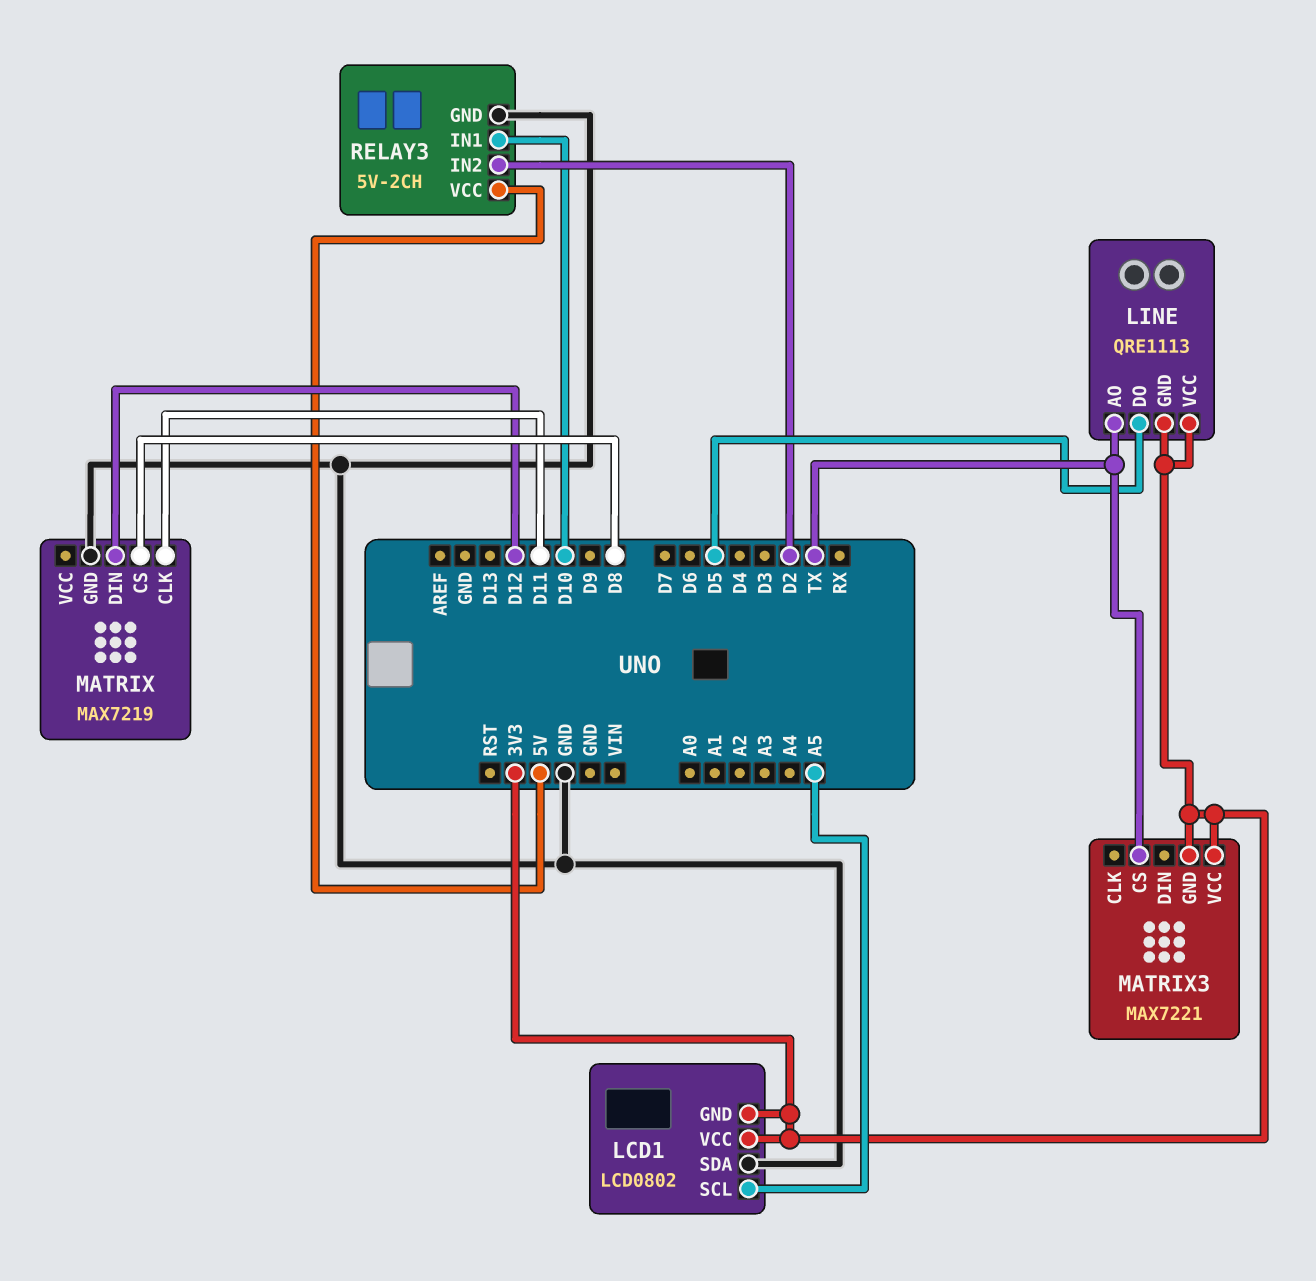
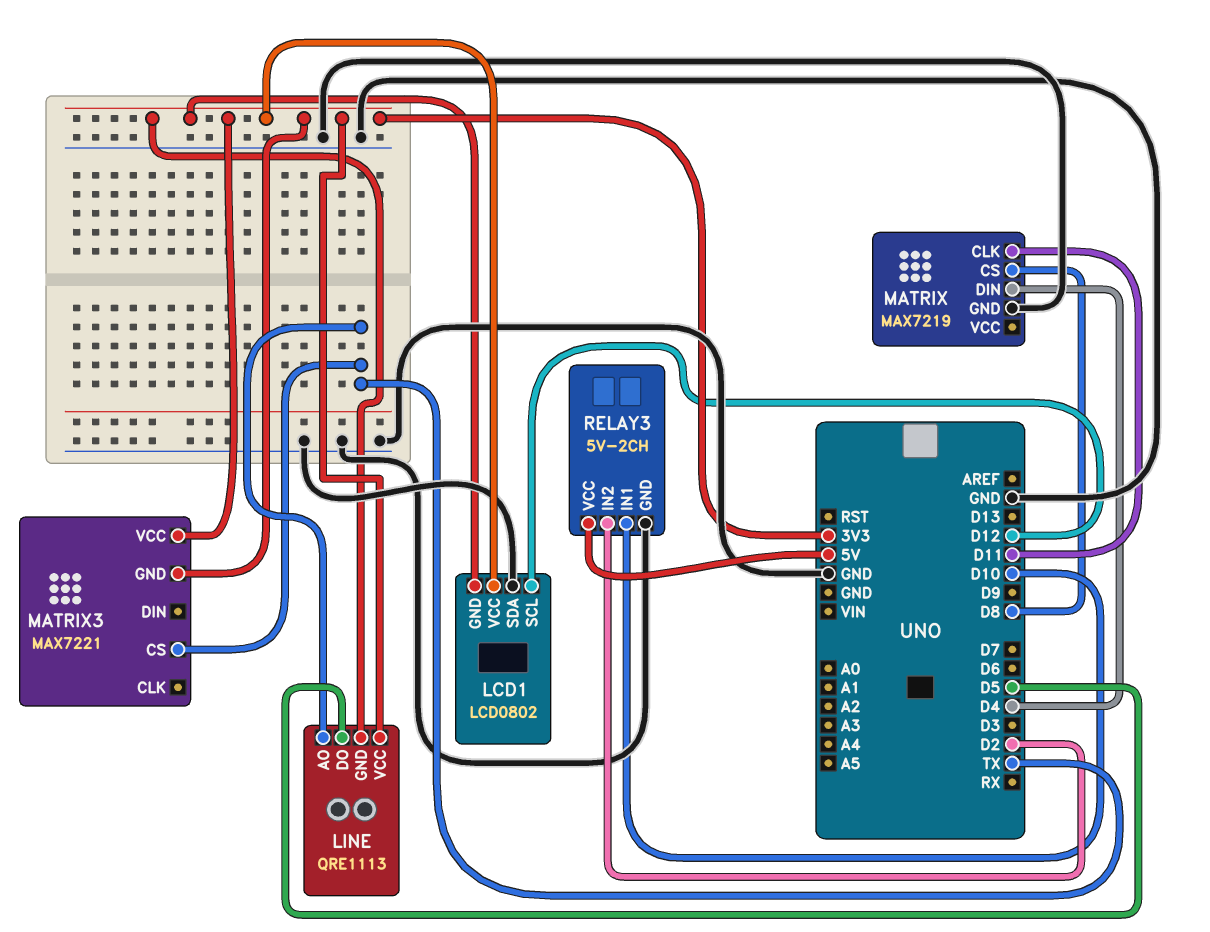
LCD1 pin SCL: A5 -> D12
MATRIX pin DIN: D12 -> D4

